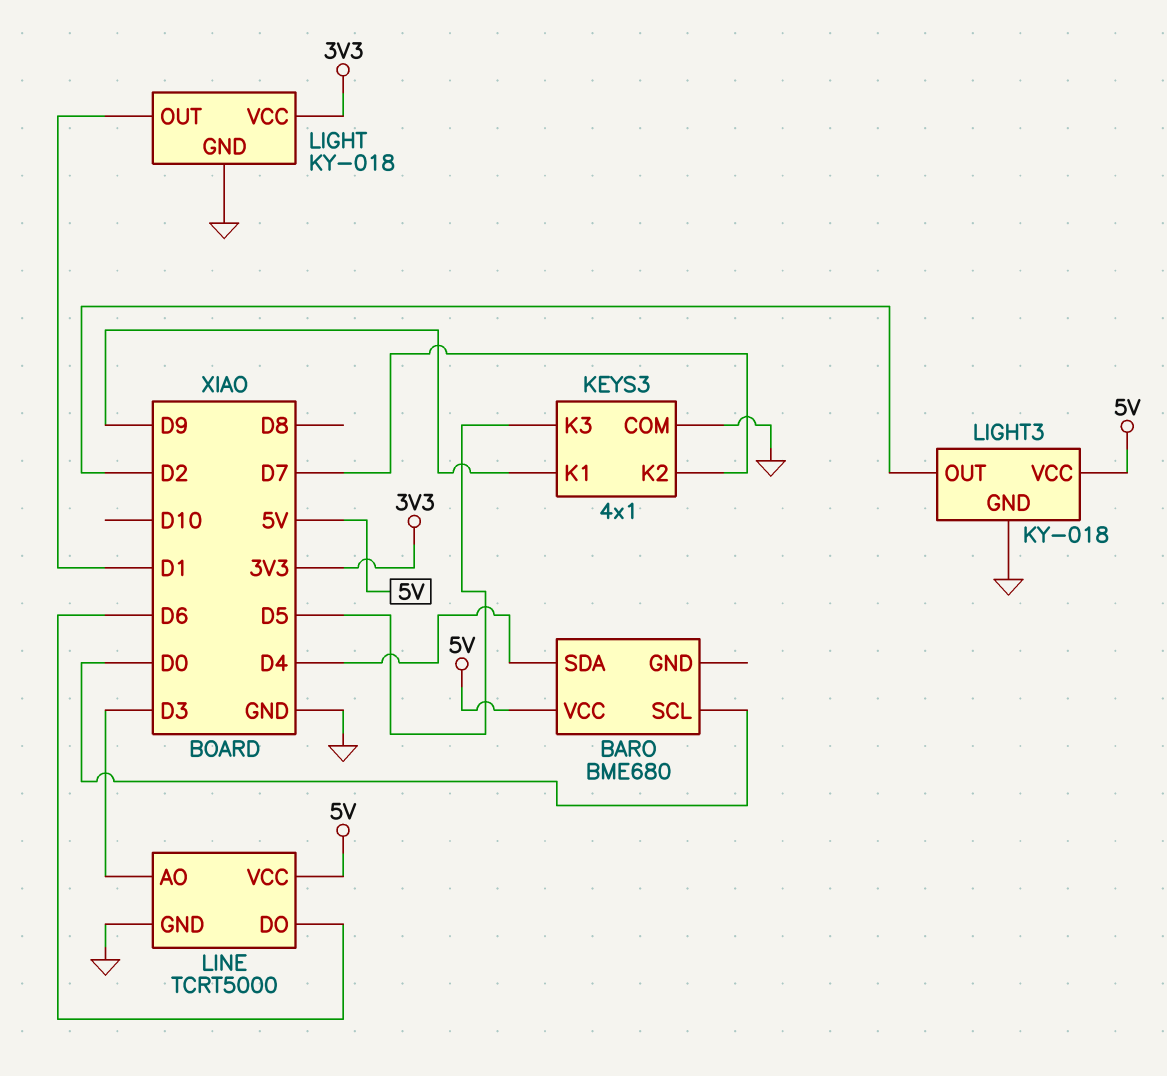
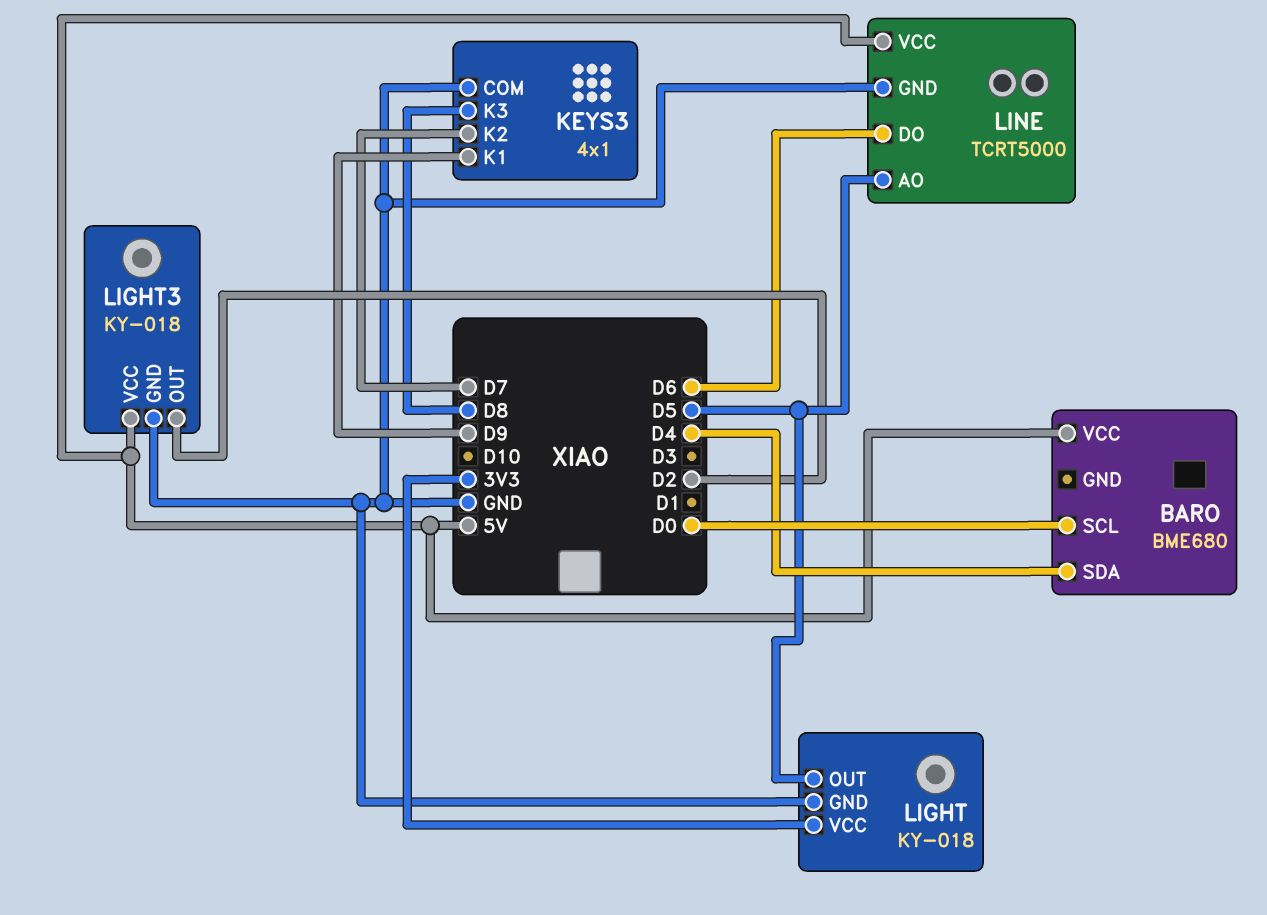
KEYS3 pin K3: D5 -> D8
LIGHT pin OUT: D1 -> D5
LINE pin AO: D3 -> D5

